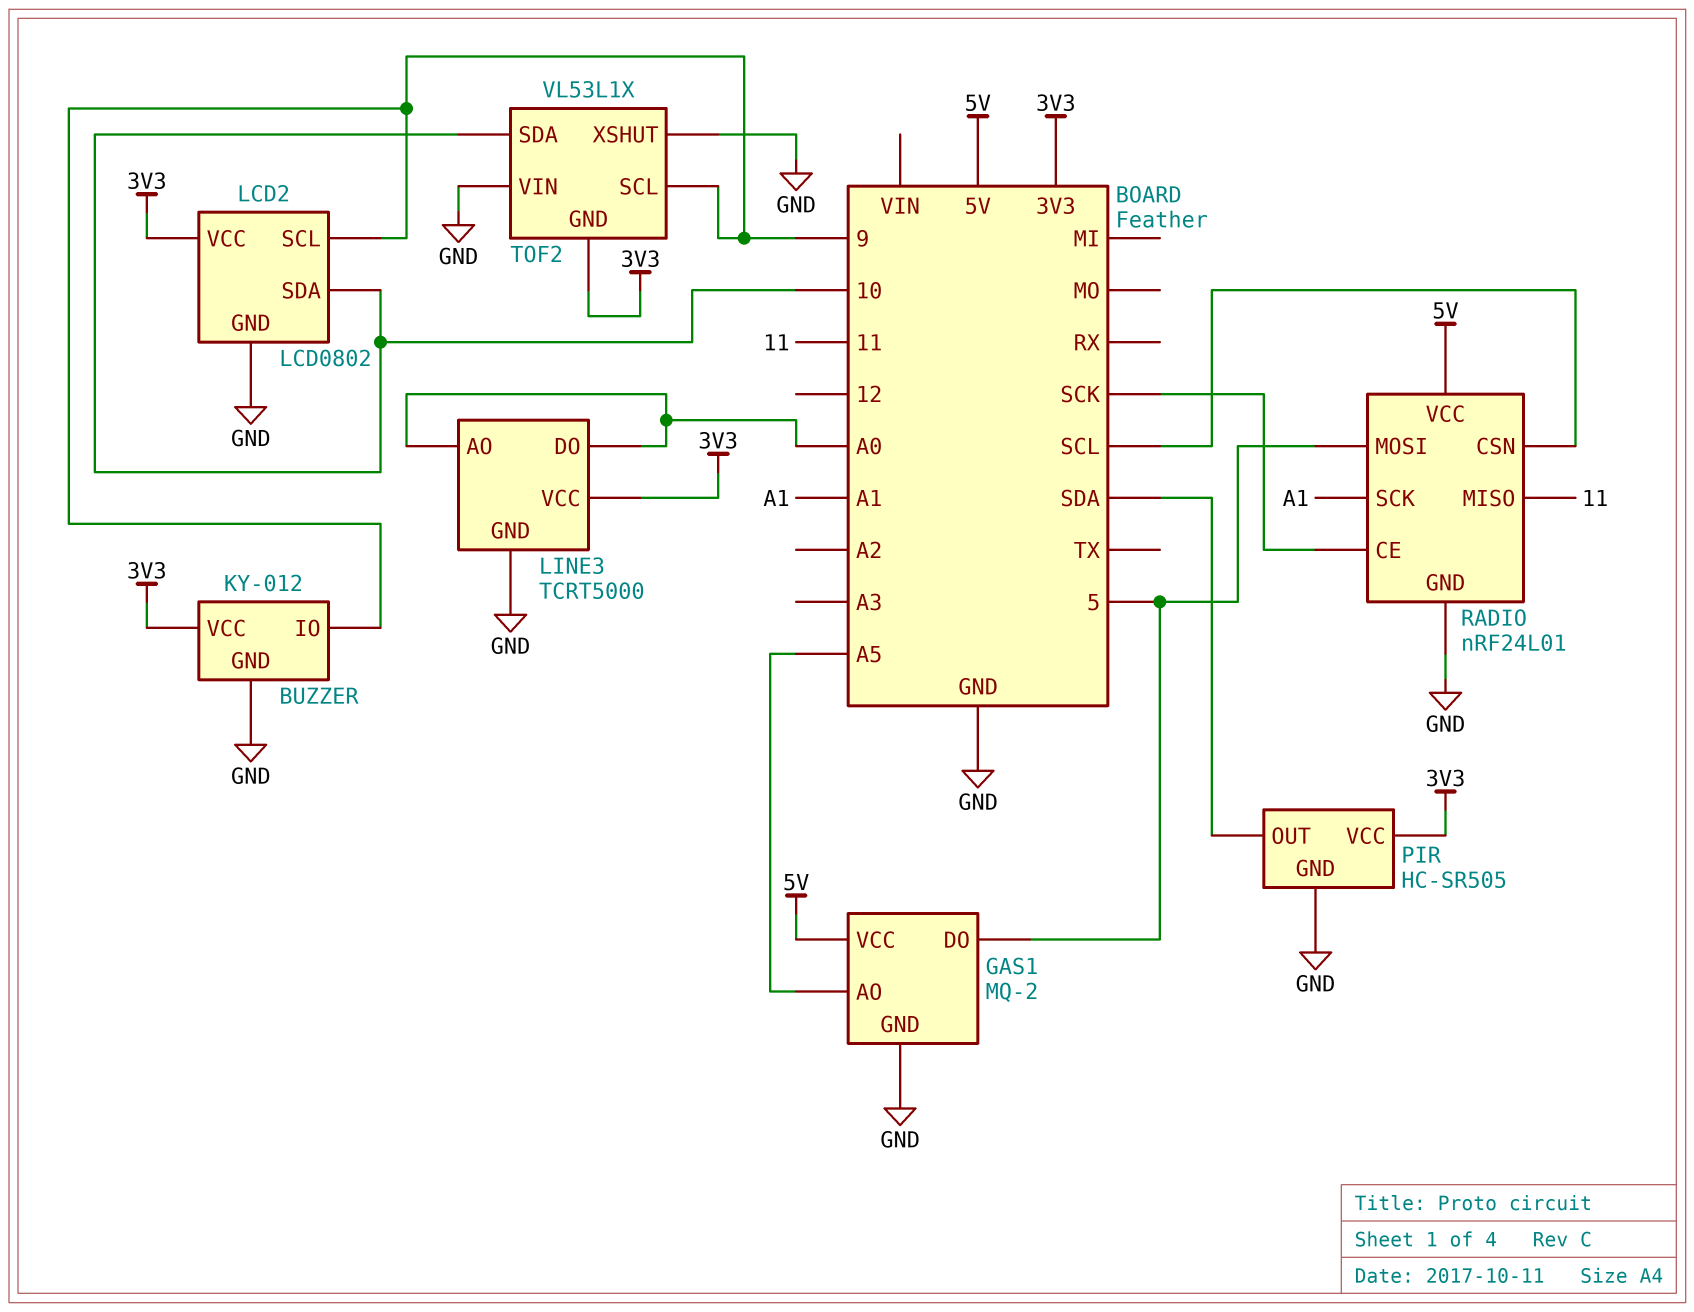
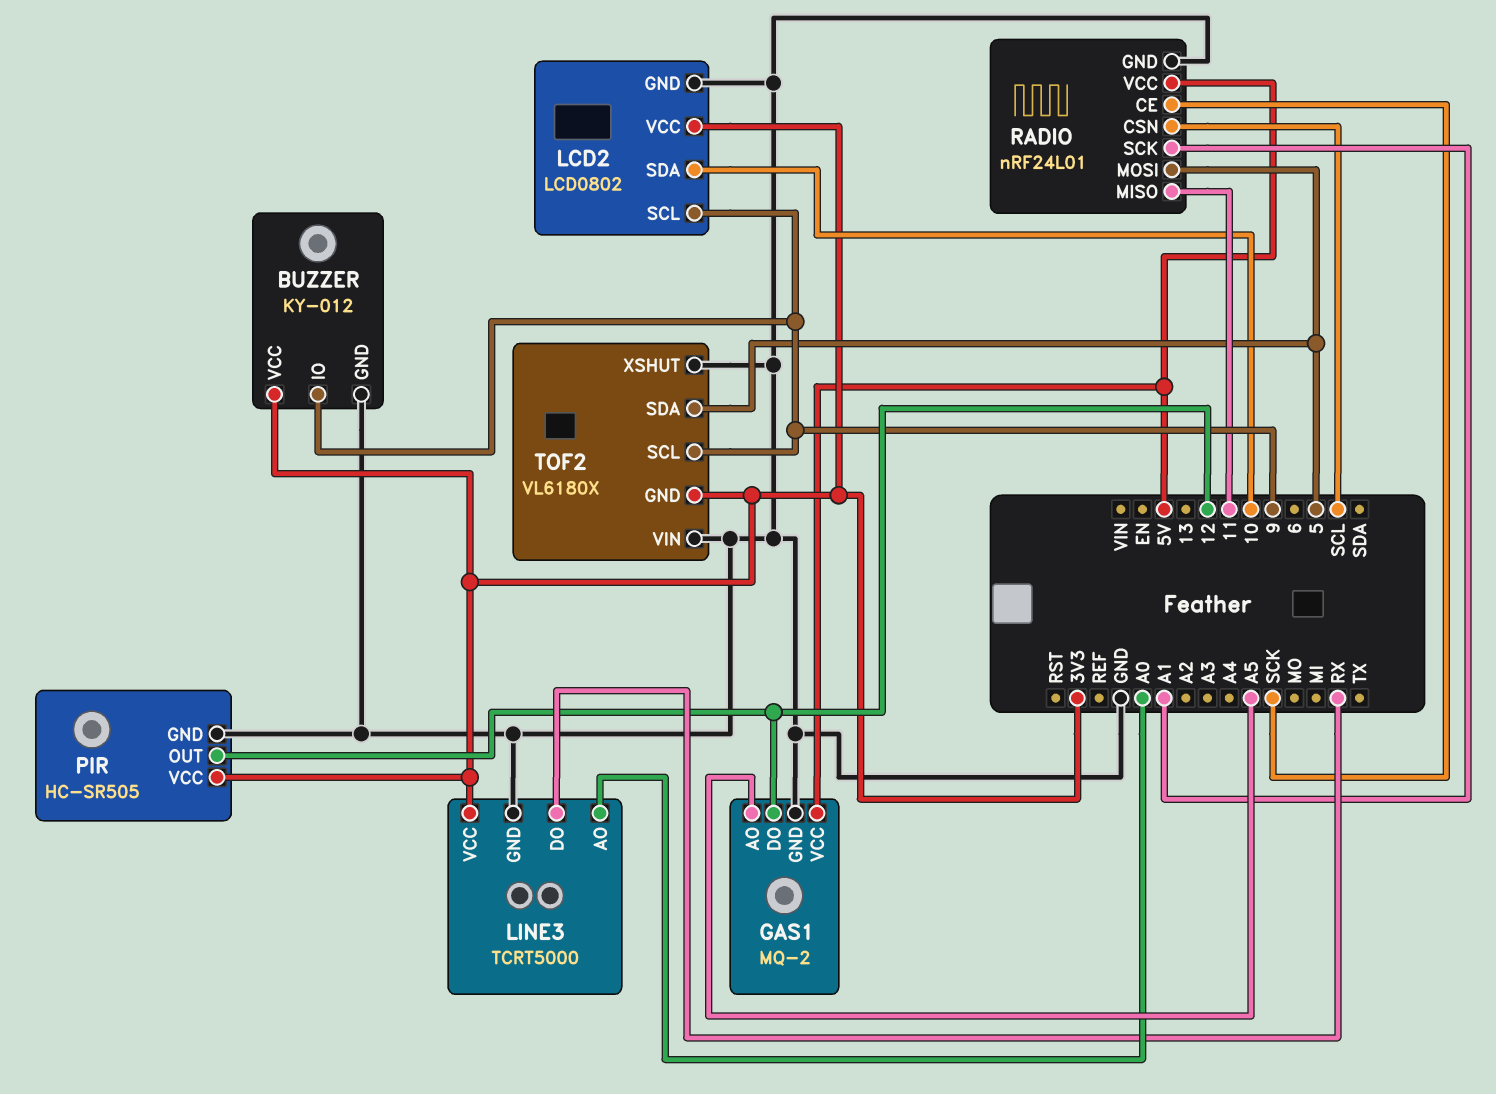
GAS1 pin DO: 5 -> 12
LINE3 pin DO: A0 -> RX
PIR pin OUT: SDA -> 12
TOF2: VL53L1X -> VL6180X
TOF2 pin SDA: 10 -> 5

